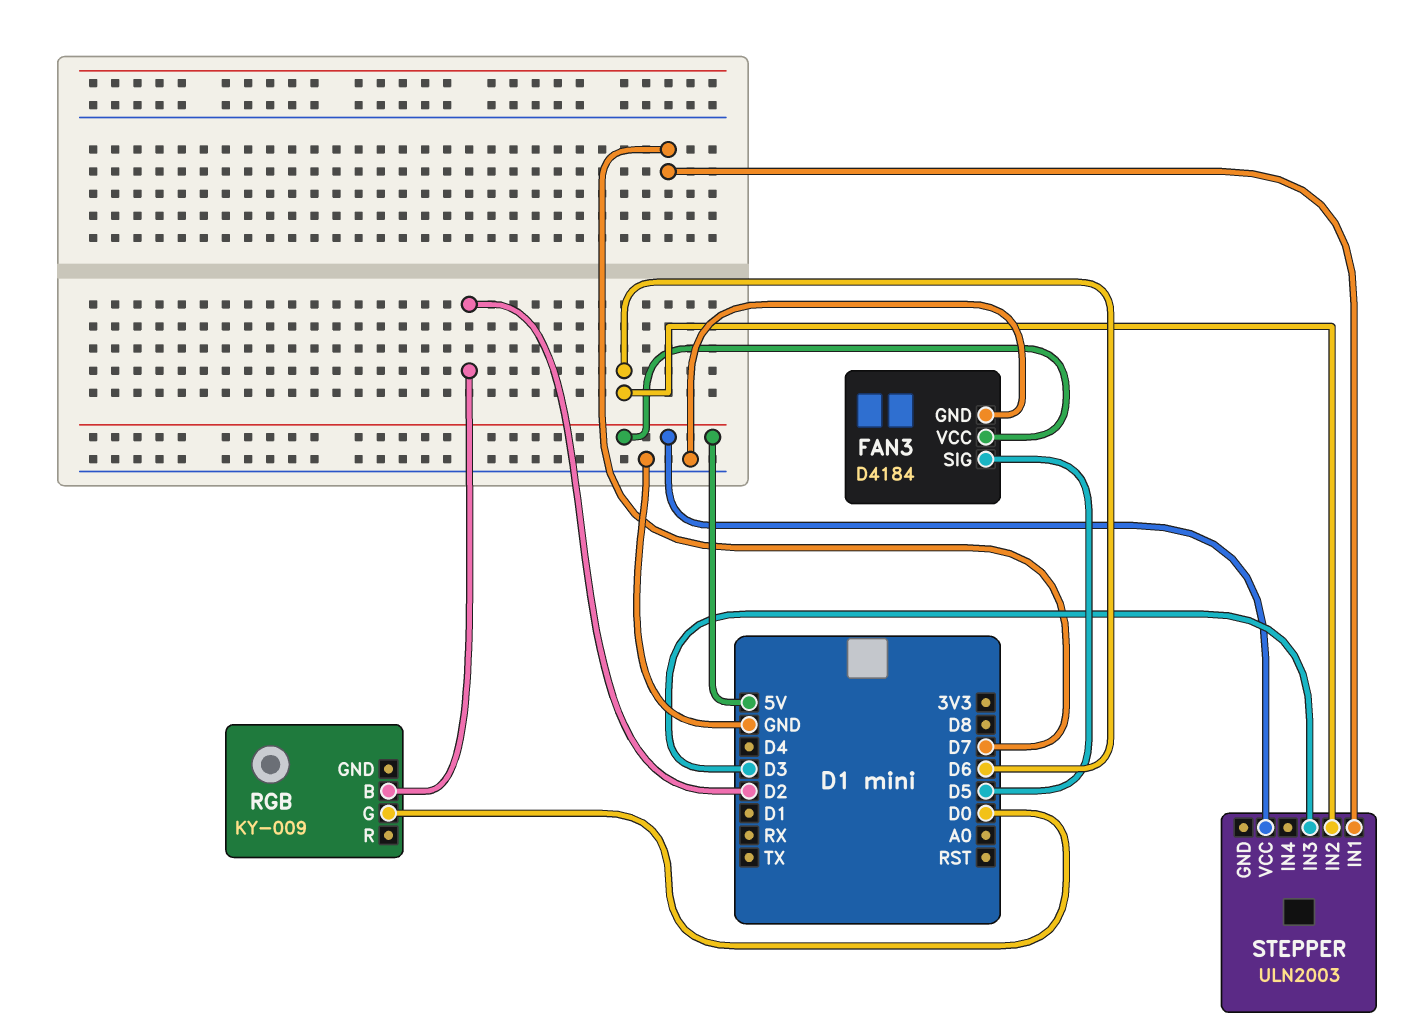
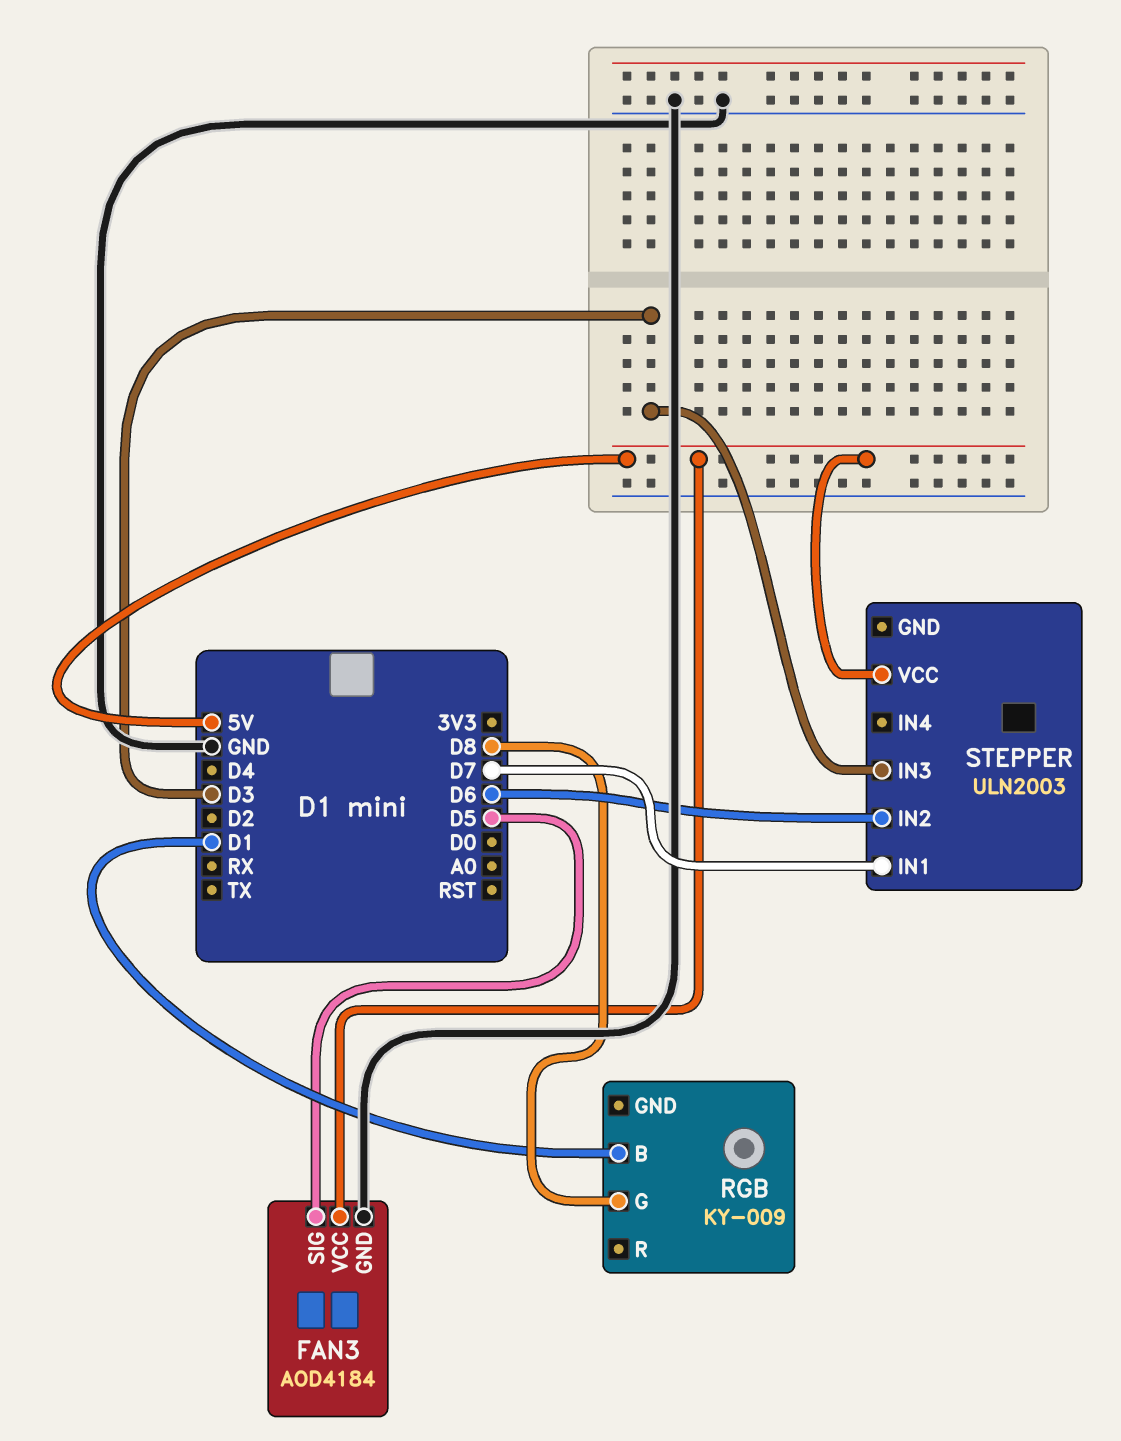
FAN3: D4184 -> AOD4184
RGB pin B: D2 -> D1
RGB pin G: D0 -> D8

